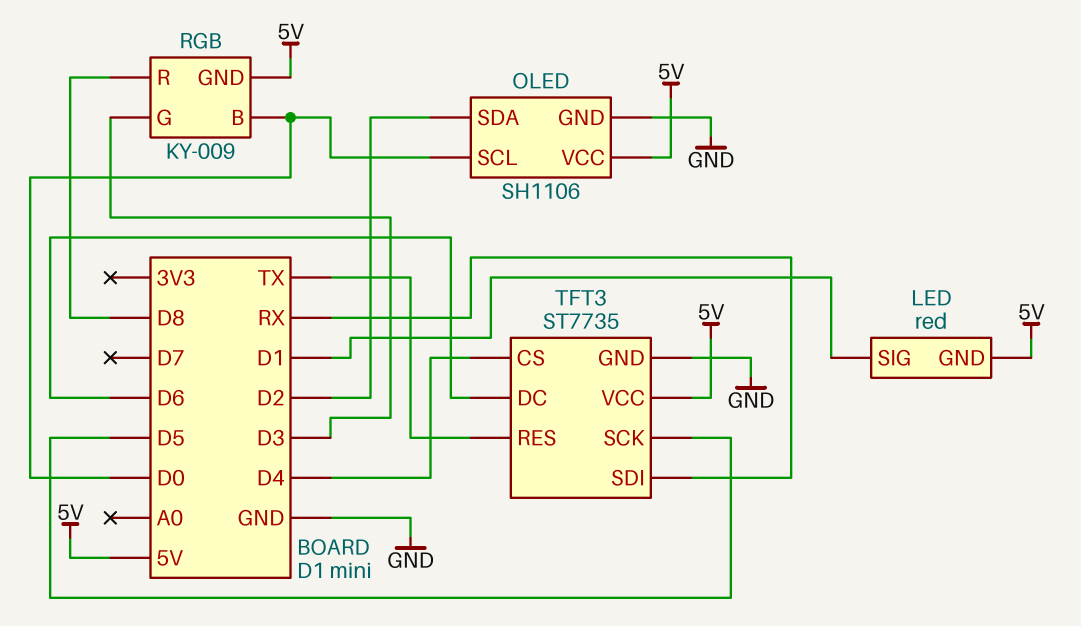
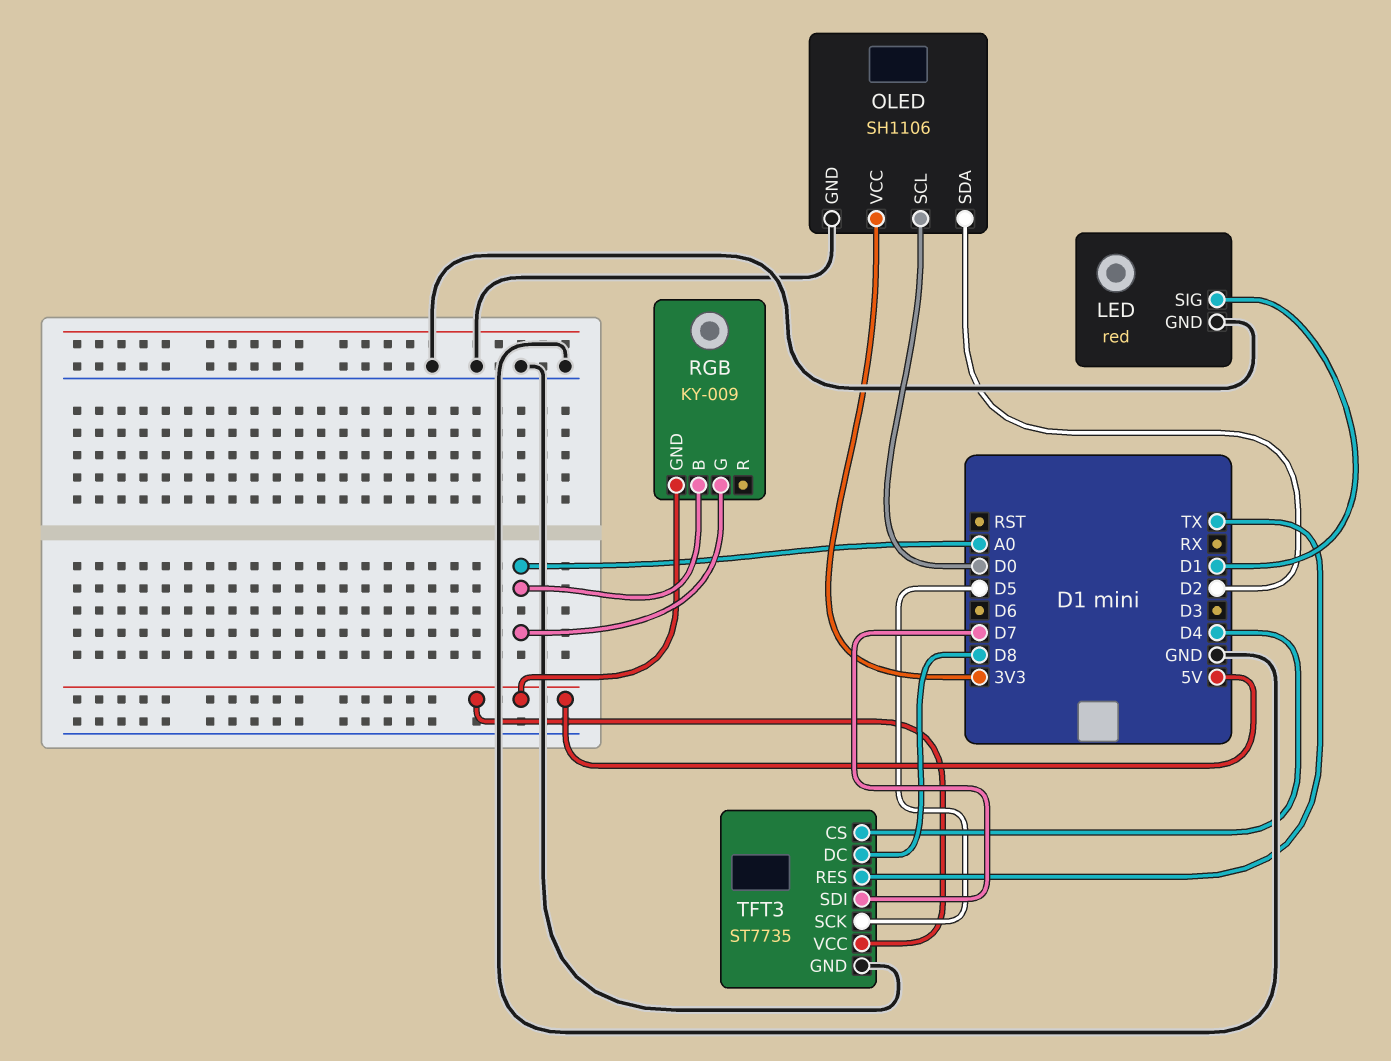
LED pin GND: 5V -> GND
OLED pin VCC: 5V -> 3V3
RGB pin B: D0 -> A0
RGB pin G: D3 -> A0
RGB pin R: D8 -> none
TFT3 pin DC: D6 -> D8
TFT3 pin SDI: RX -> D7

